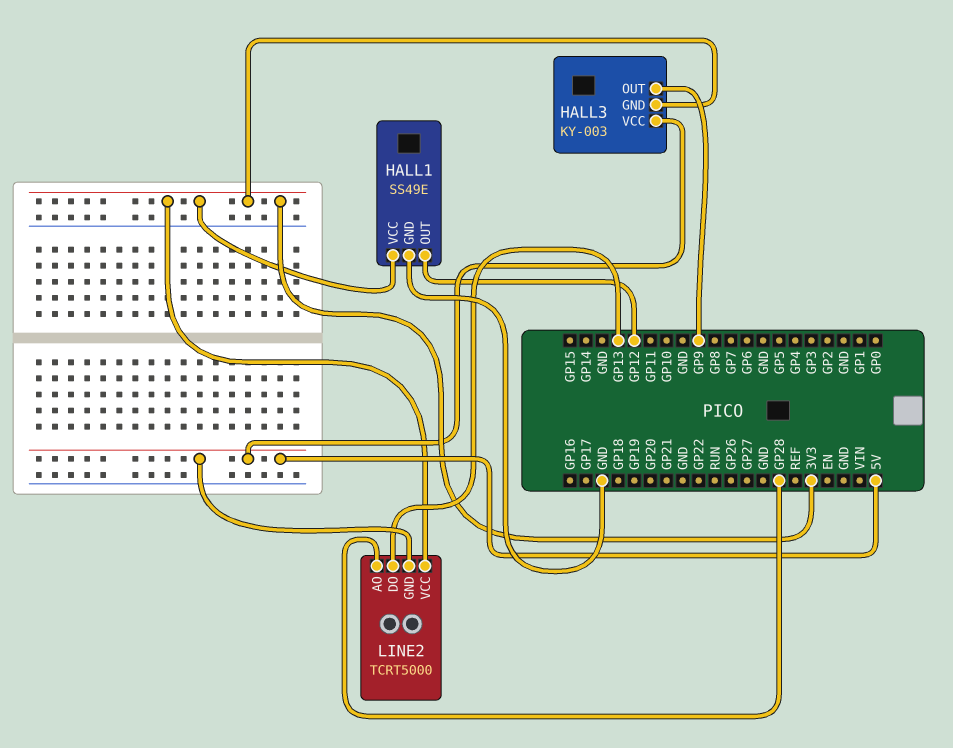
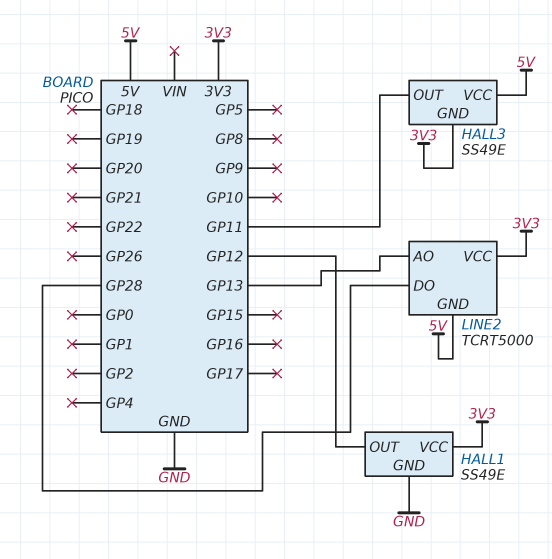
HALL3: KY-003 -> SS49E
HALL3 pin OUT: GP9 -> GP11
LINE2 pin AO: GP28 -> GP13
LINE2 pin DO: GP13 -> GP28

